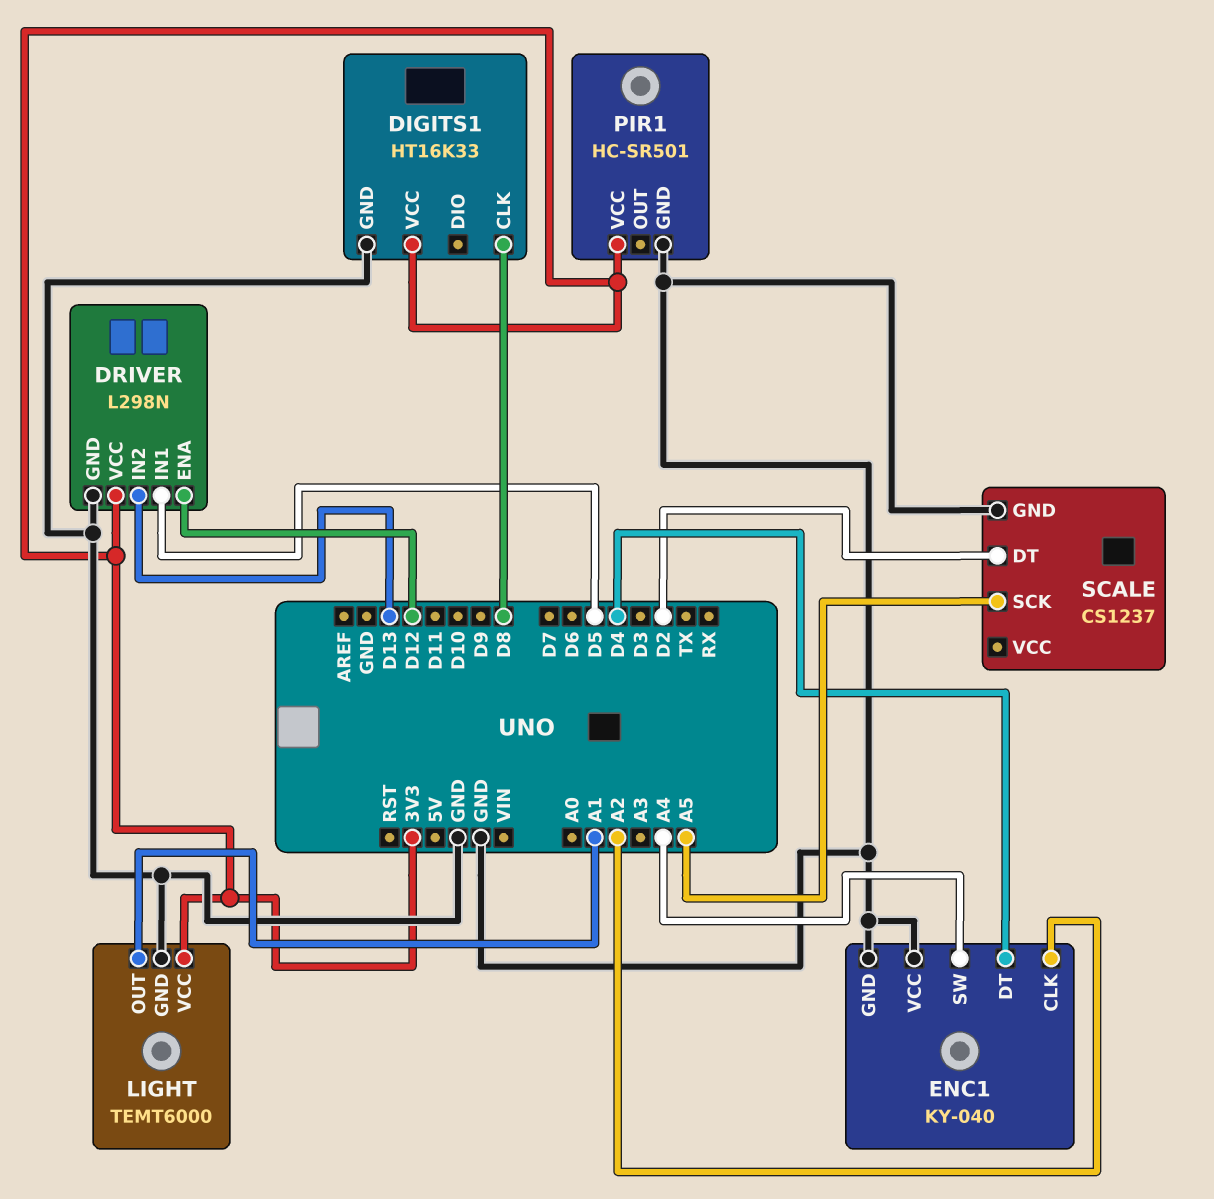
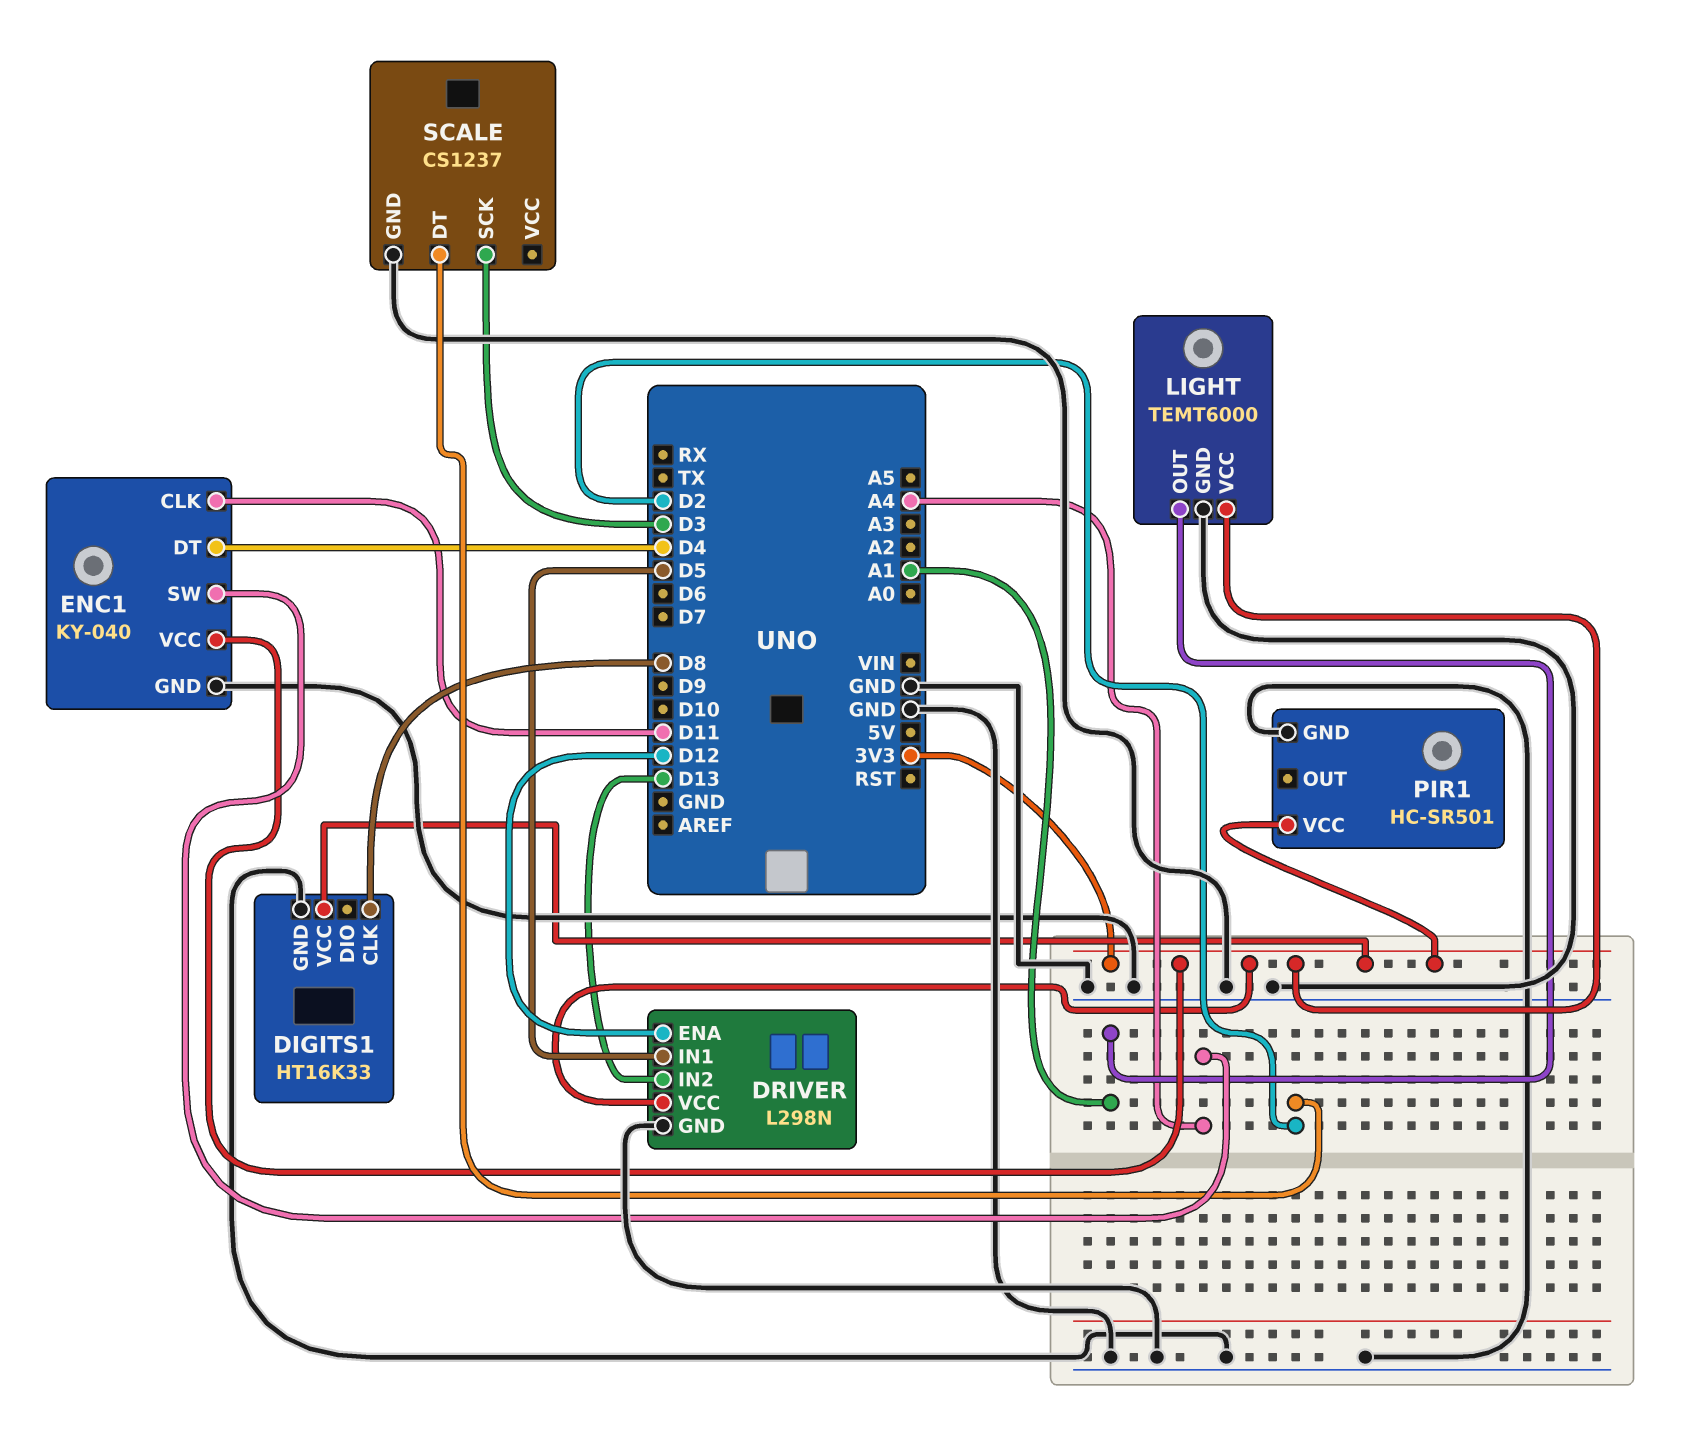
ENC1 pin CLK: A2 -> D11
ENC1 pin VCC: GND -> 3V3
SCALE pin SCK: A5 -> D3

